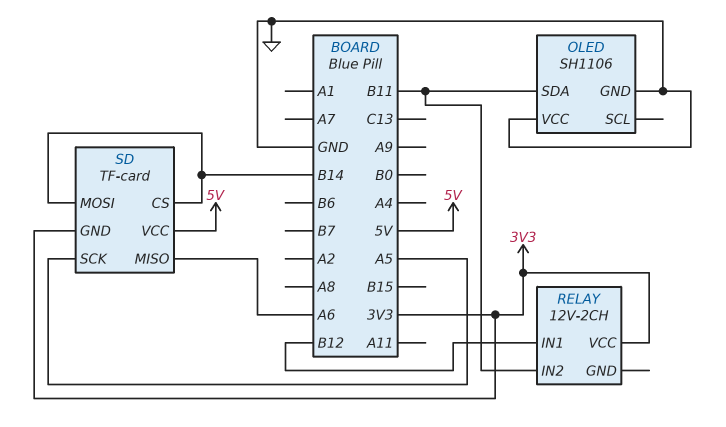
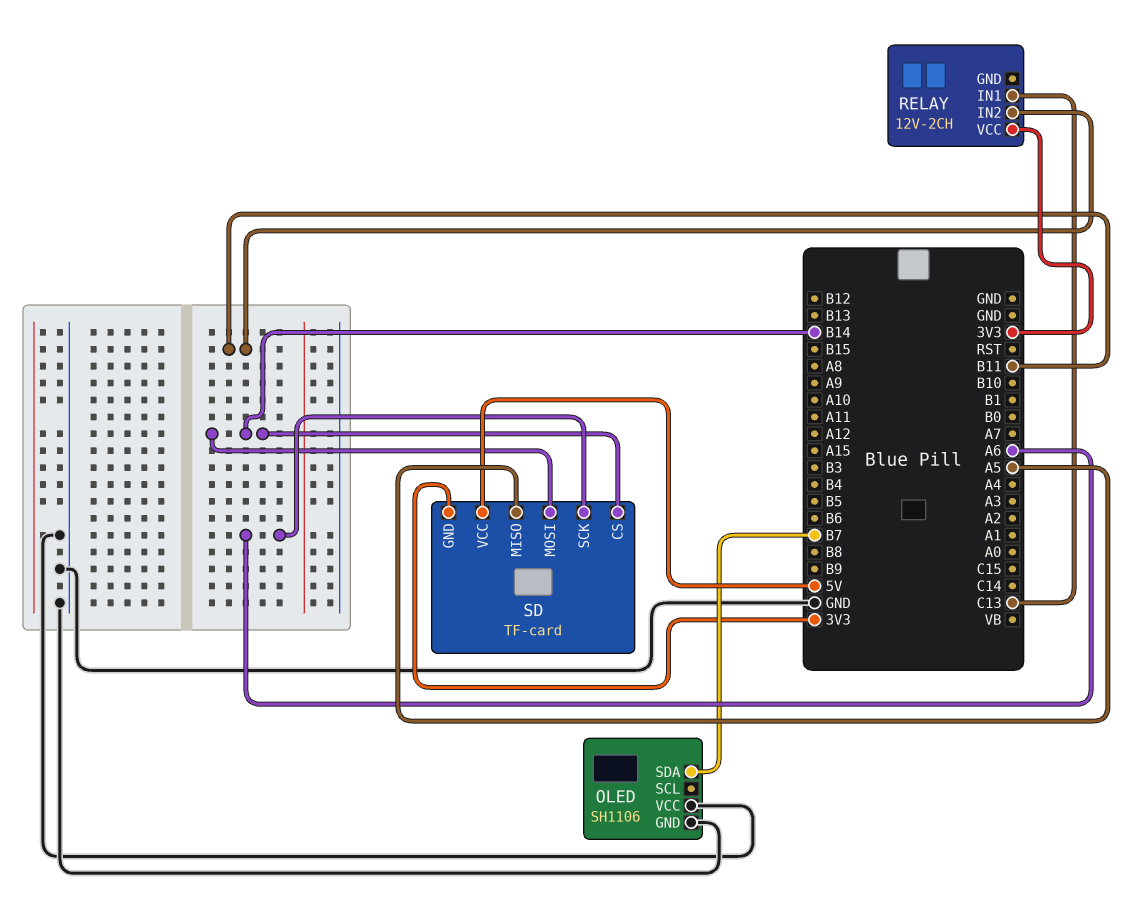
OLED pin SDA: B11 -> B7
RELAY pin IN1: B12 -> C13
SD pin MISO: A6 -> A5
SD pin SCK: A5 -> A6

